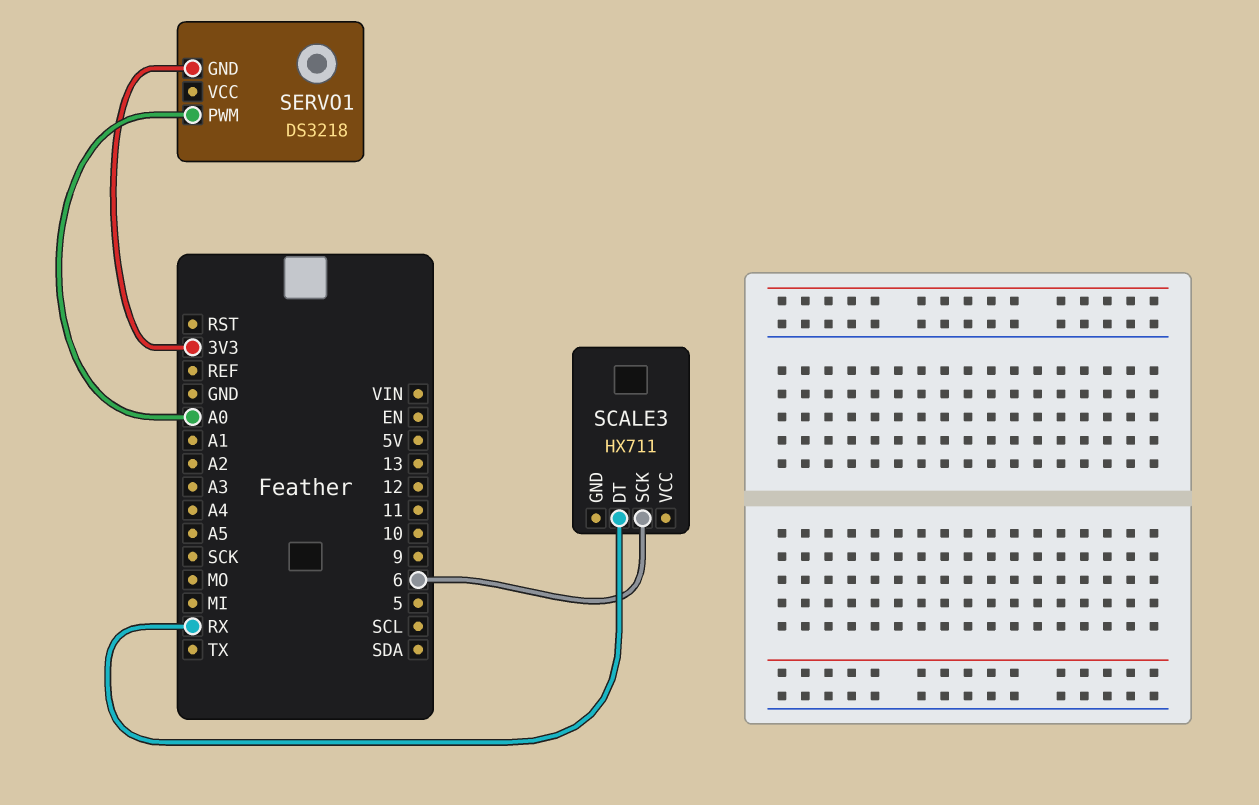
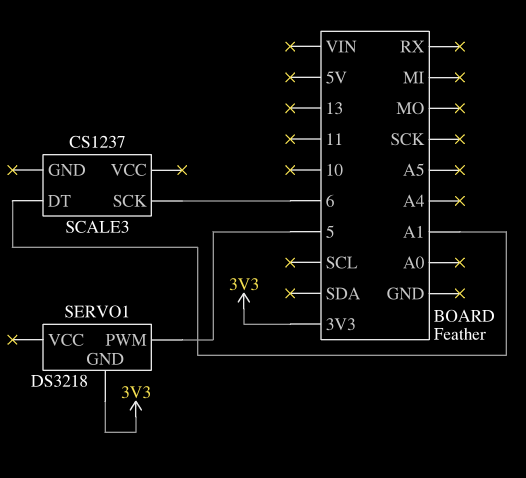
SCALE3: HX711 -> CS1237
SCALE3 pin DT: RX -> A1
SERVO1 pin PWM: A0 -> 5

